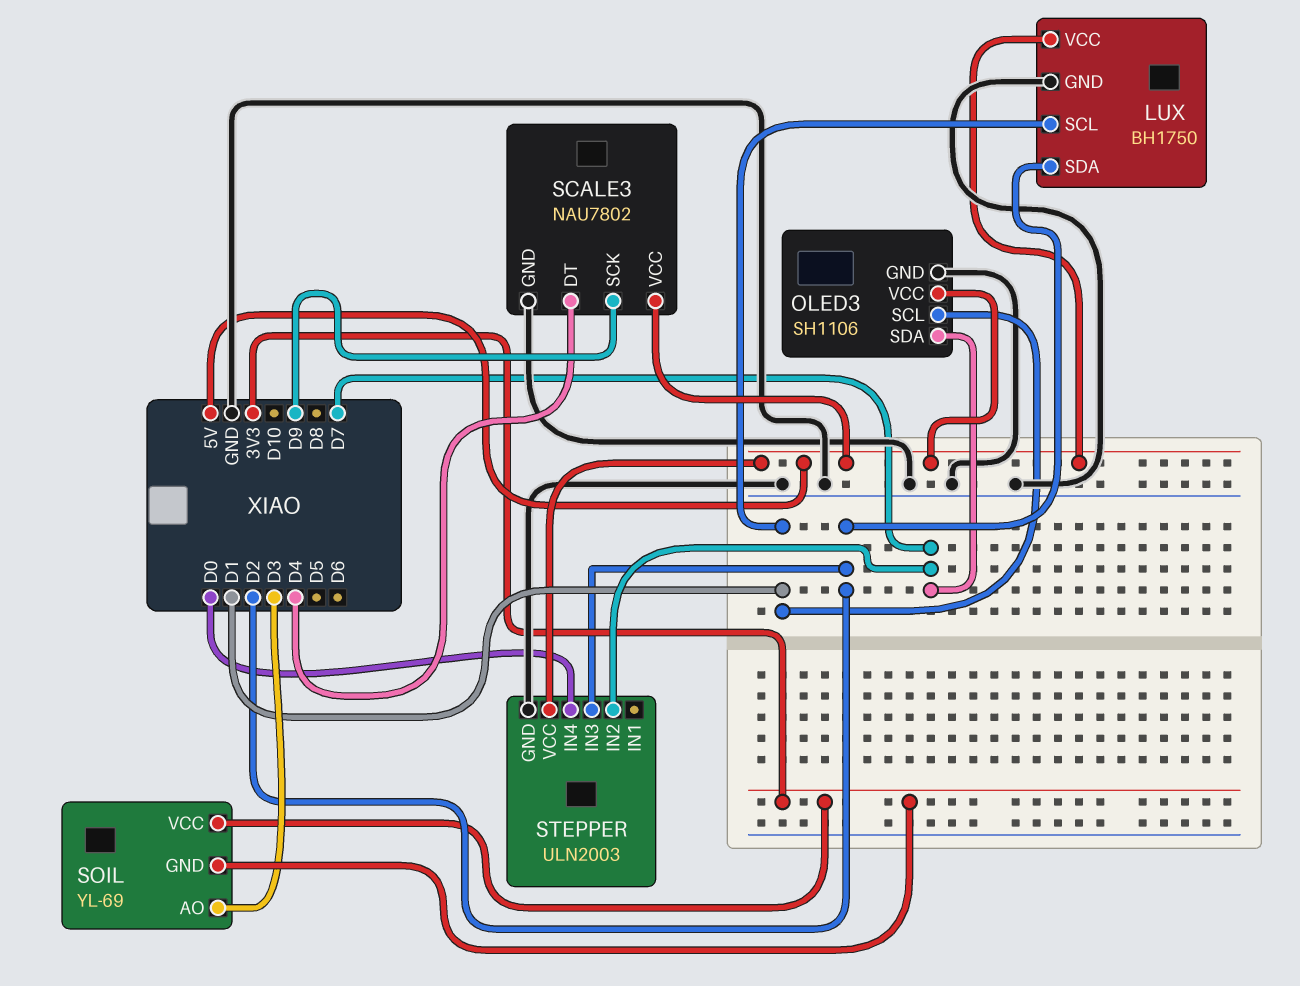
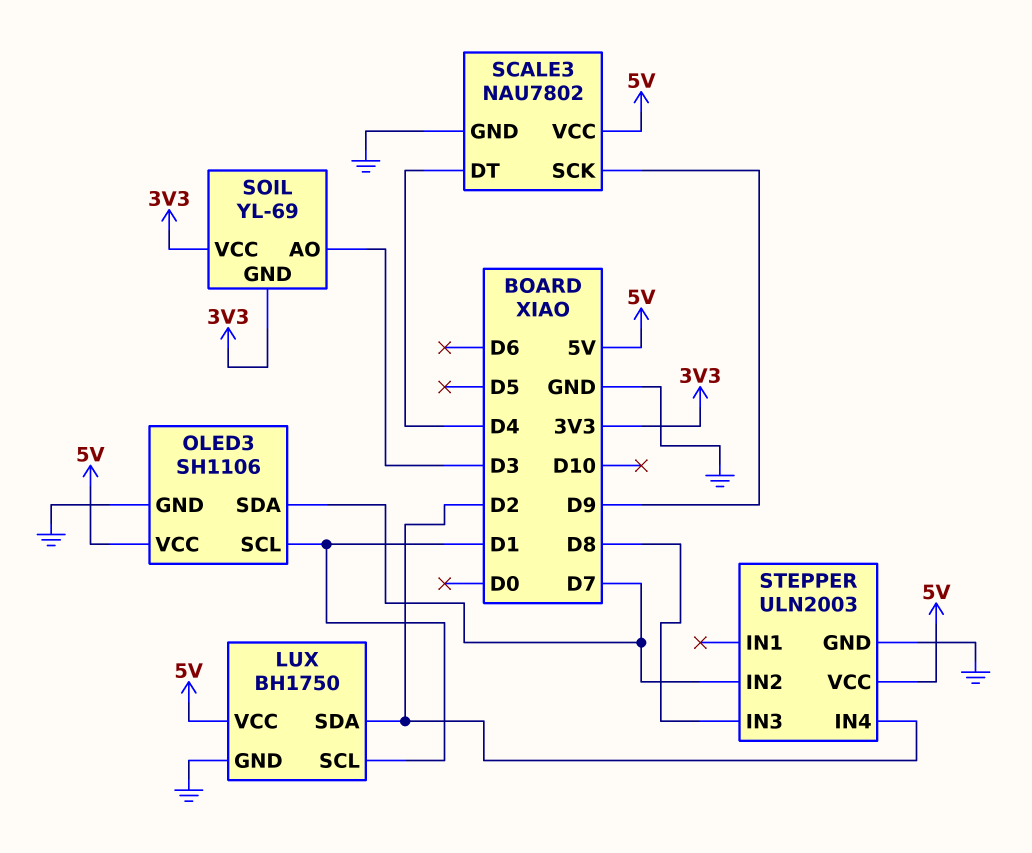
STEPPER pin IN3: D2 -> D8
STEPPER pin IN4: D0 -> D2

